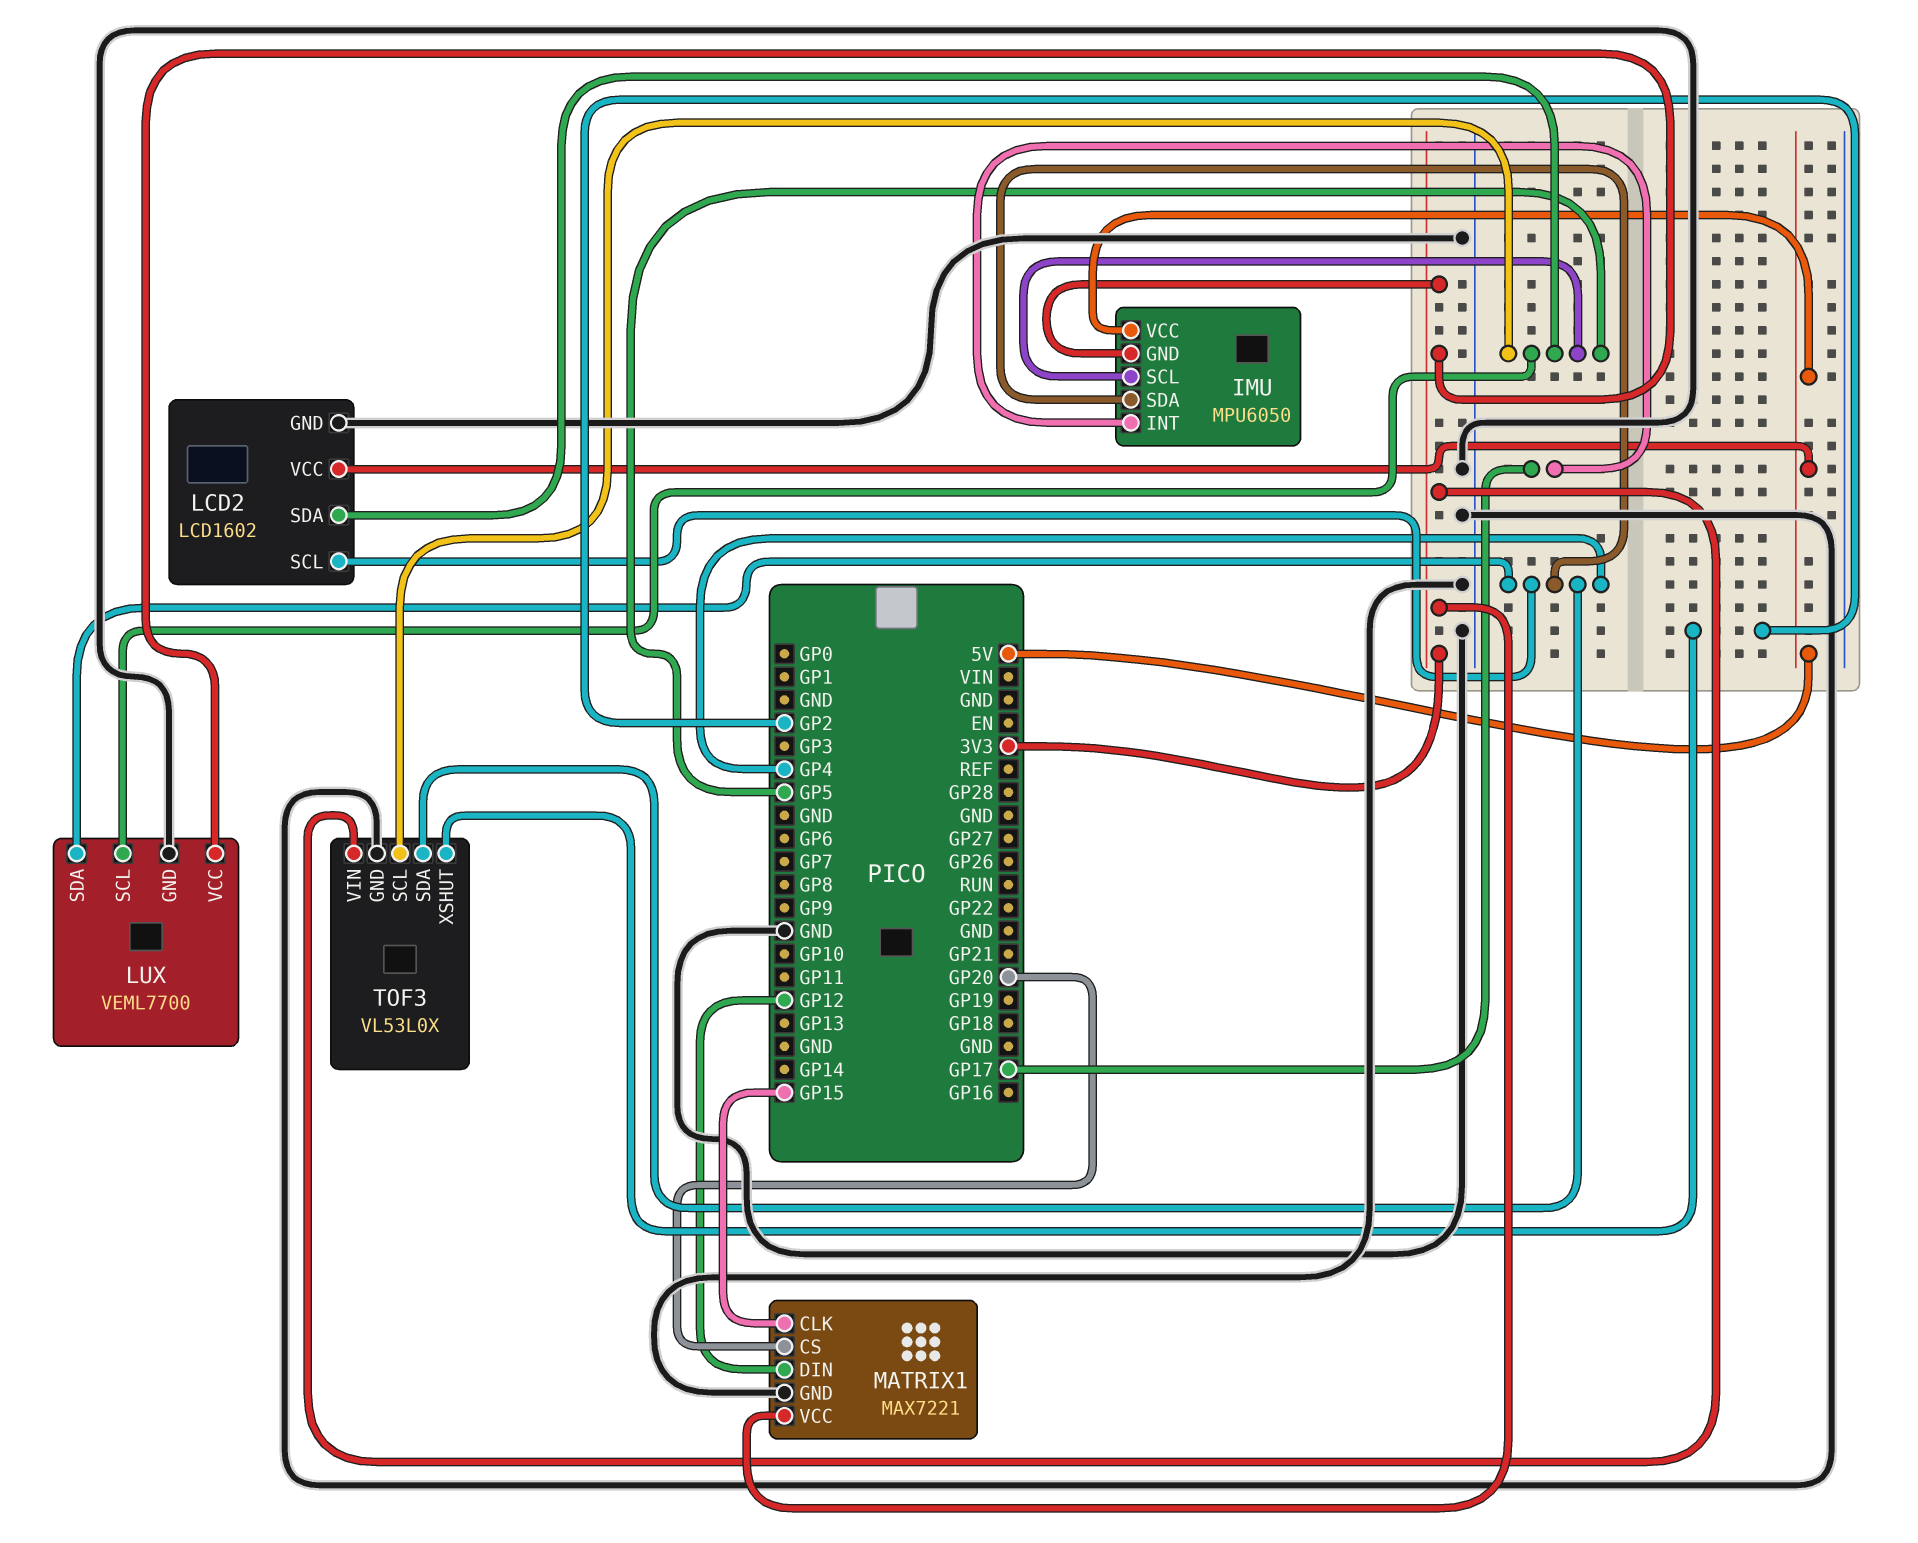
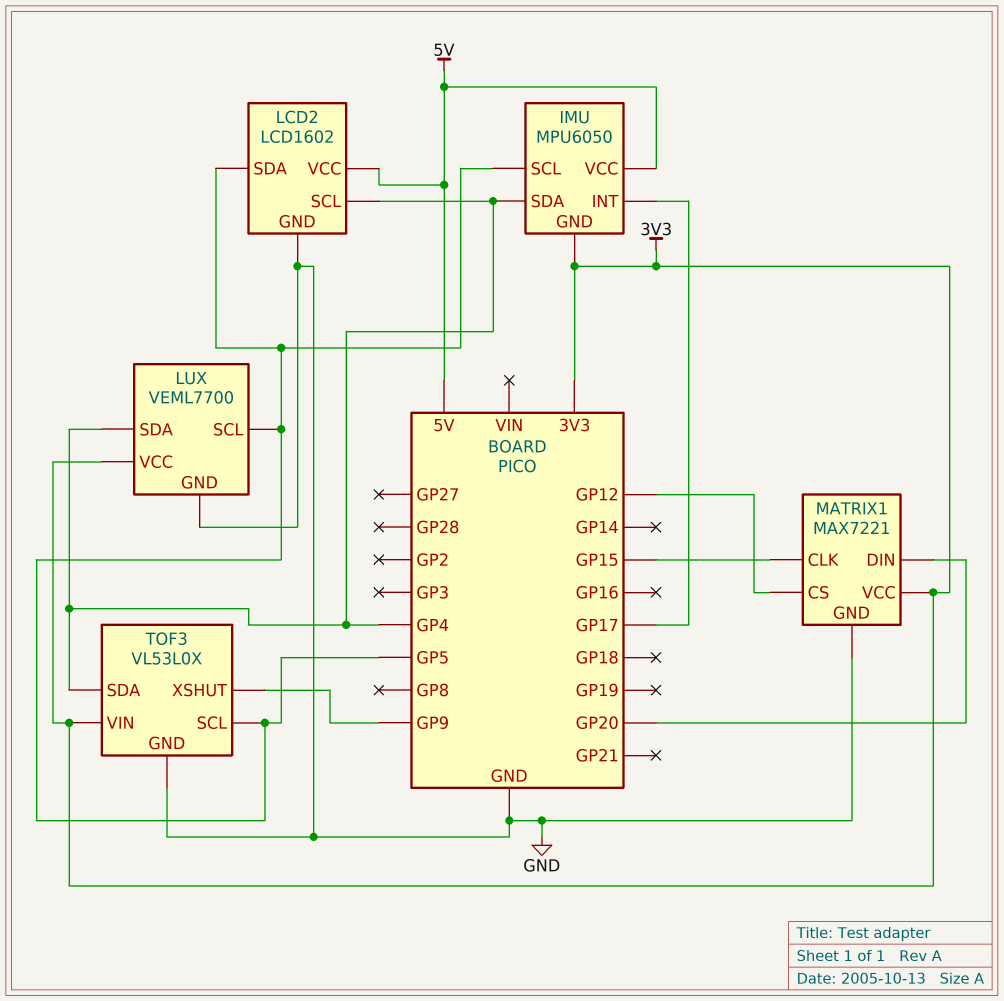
MATRIX1 pin CS: GP20 -> GP12
MATRIX1 pin DIN: GP12 -> GP20
TOF3 pin XSHUT: GP2 -> GP9

